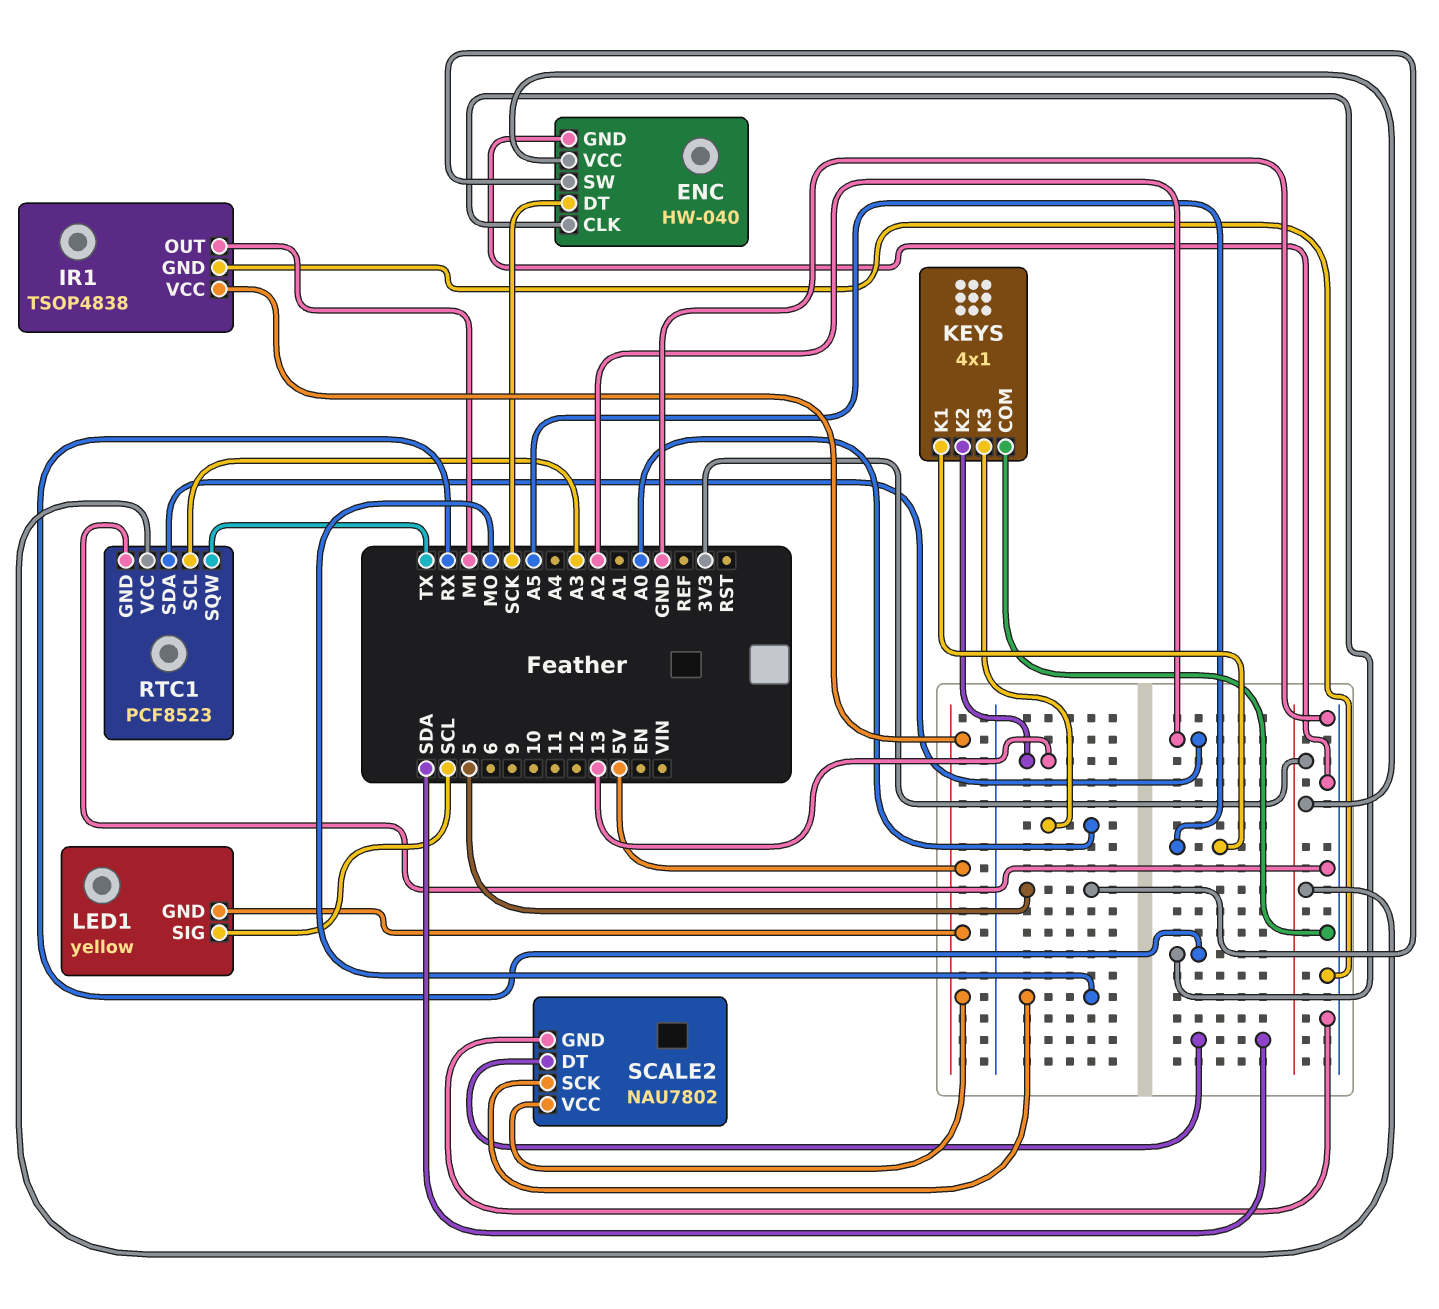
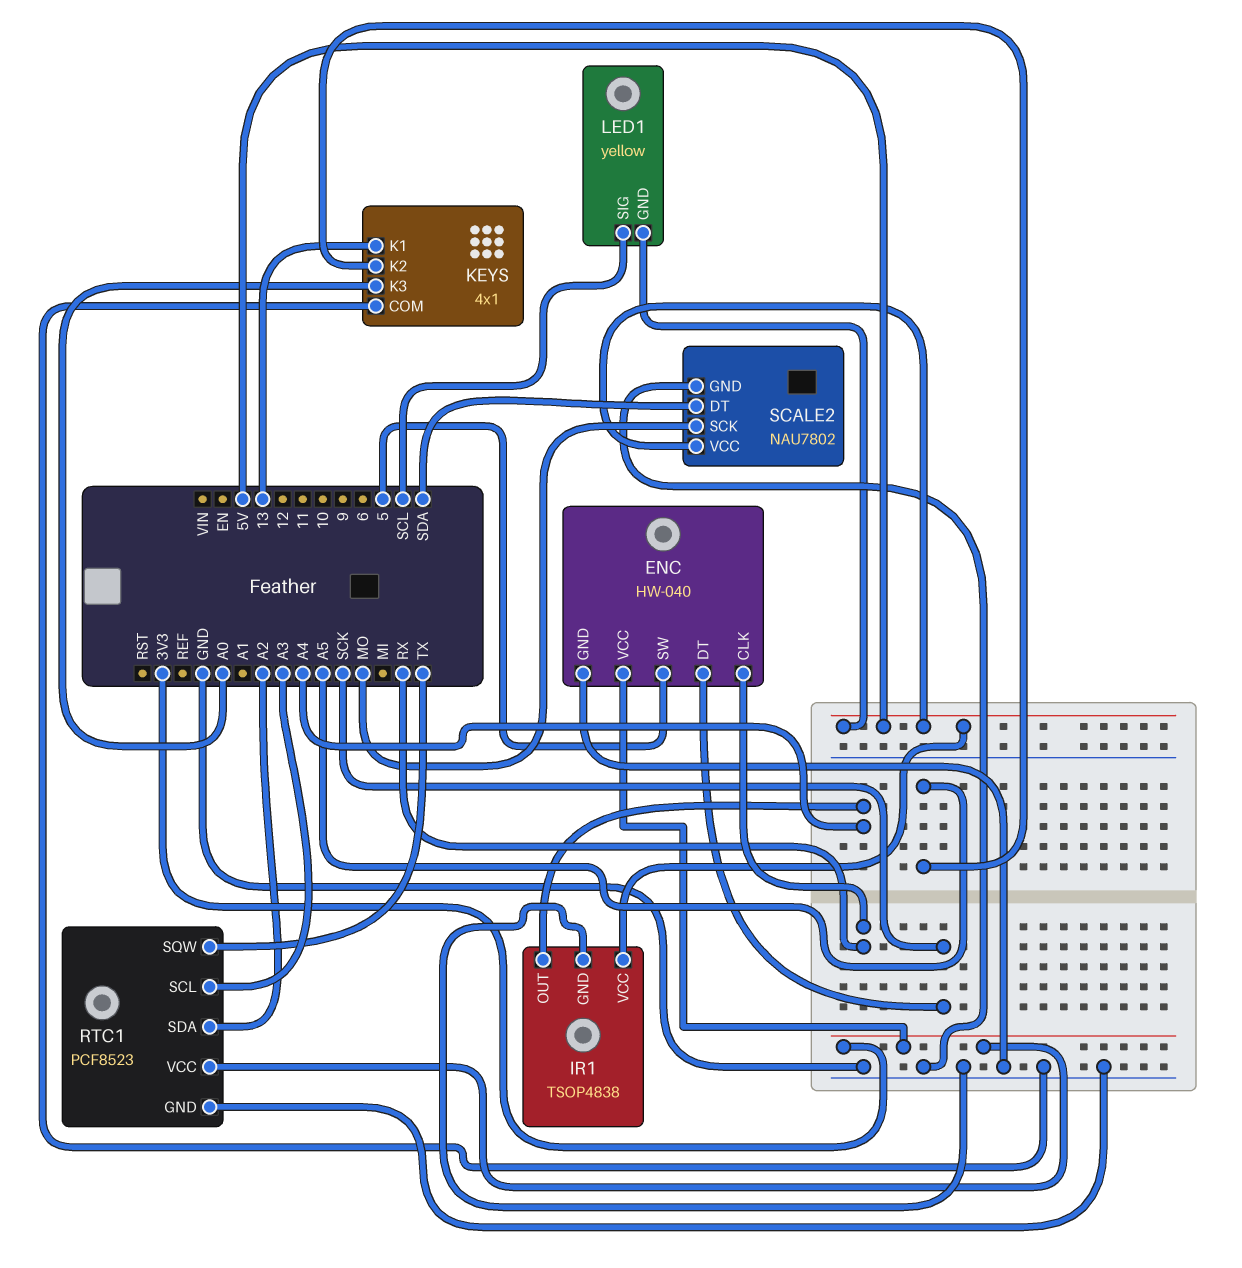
IR1 pin OUT: MI -> A4
KEYS pin K1: A5 -> 13
KEYS pin K2: 13 -> A5

